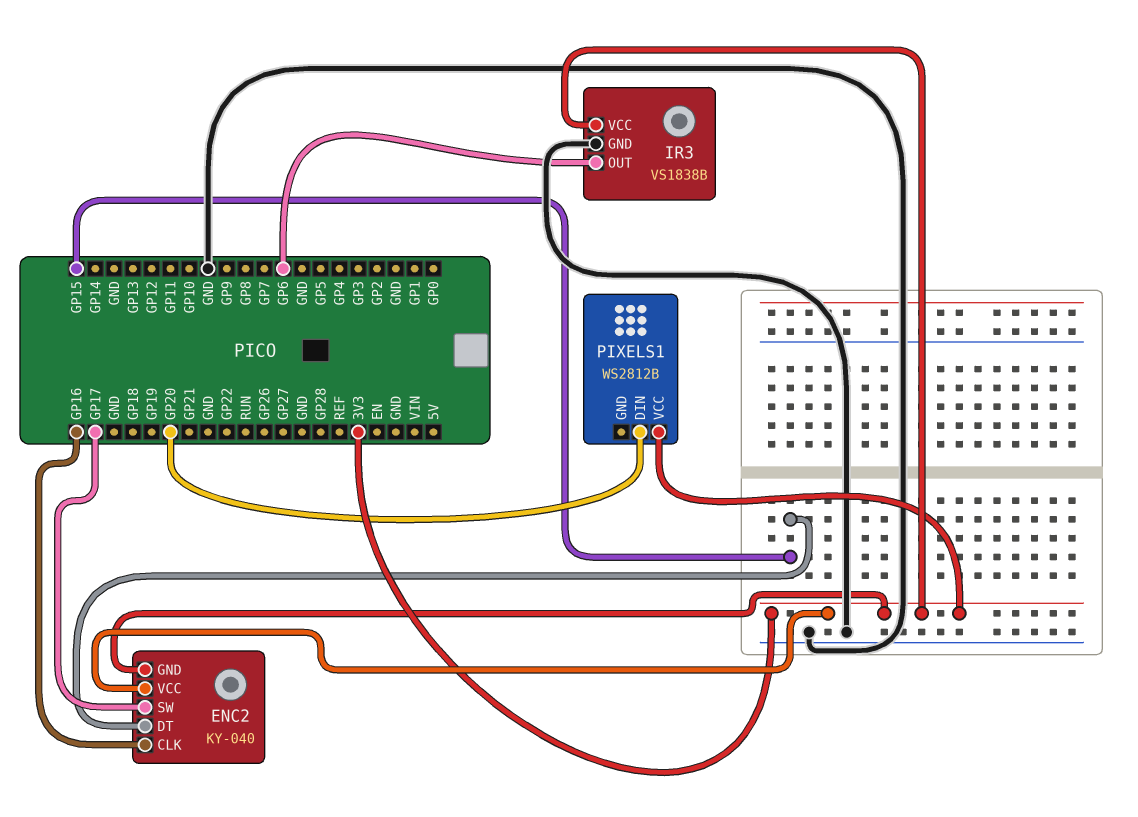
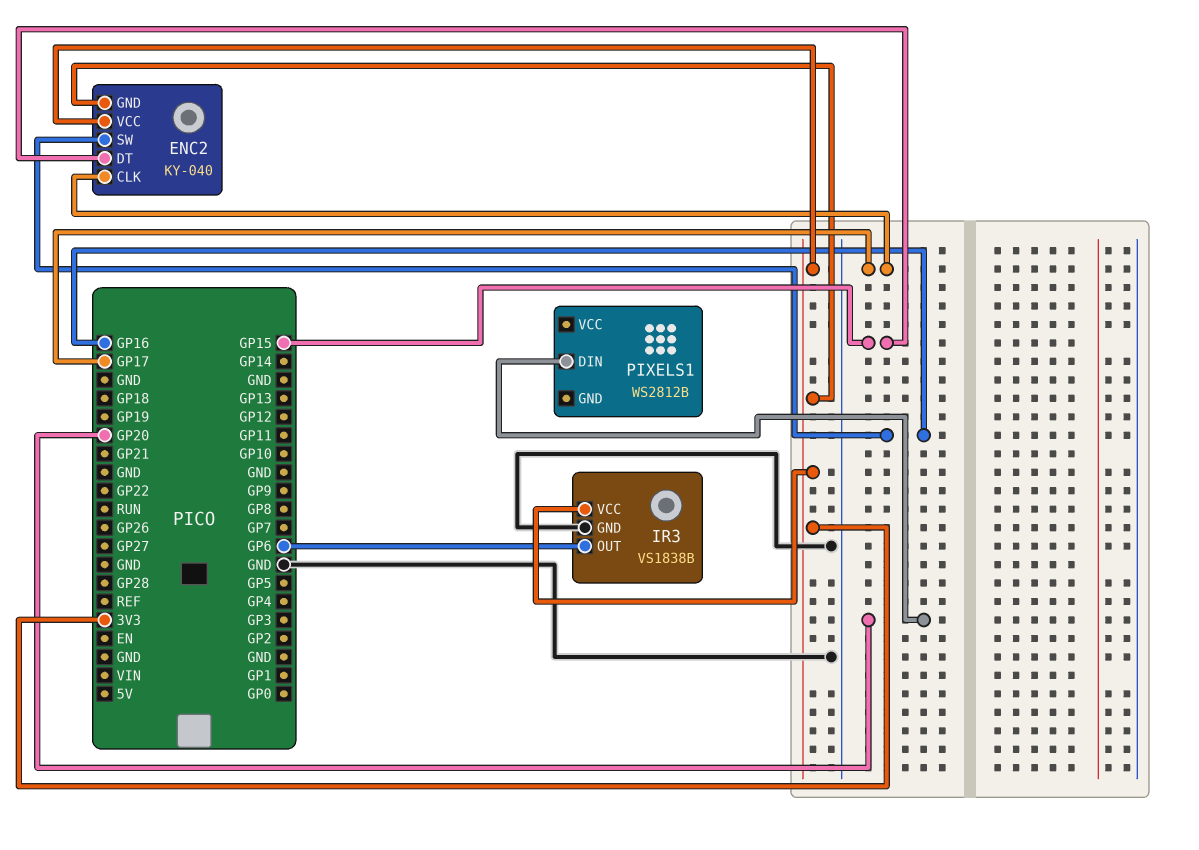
ENC2 pin CLK: GP16 -> GP17
ENC2 pin SW: GP17 -> GP16
PIXELS1 pin VCC: 3V3 -> none

